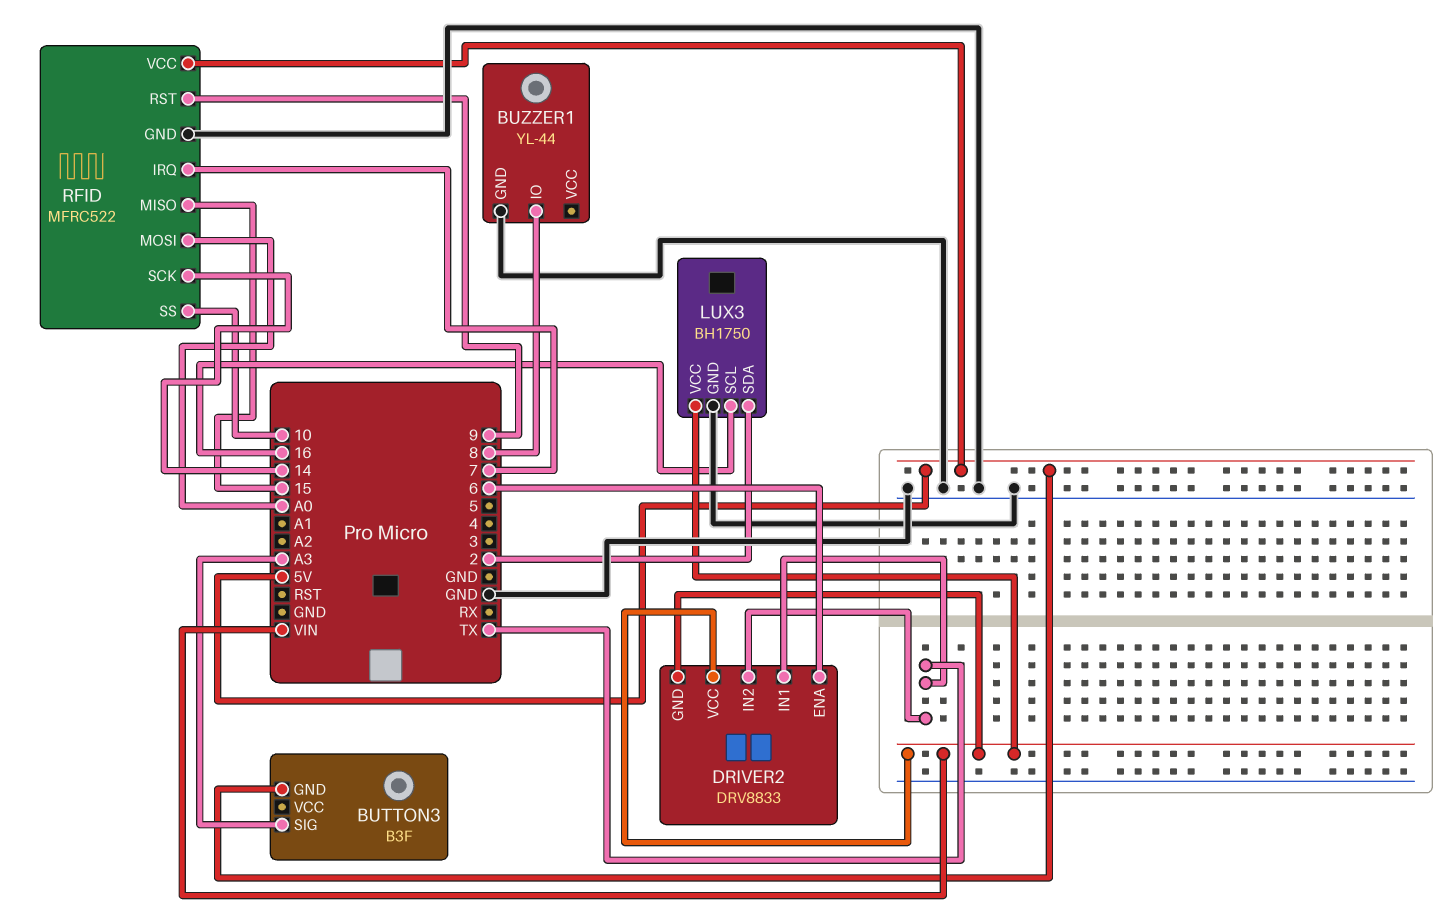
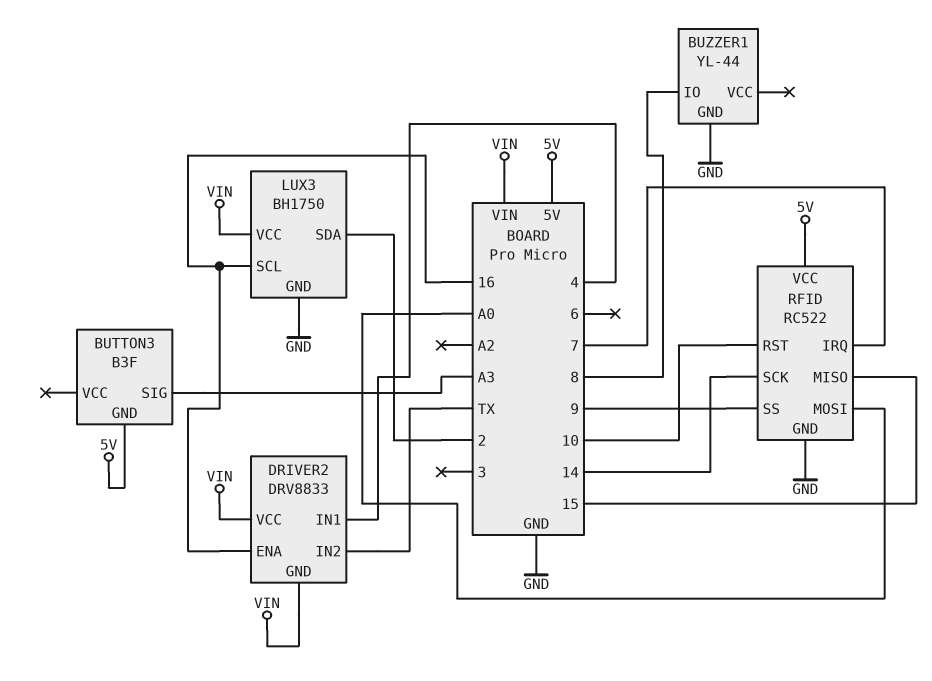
DRIVER2 pin ENA: 6 -> 16
DRIVER2 pin IN1: TX -> 4
RFID: MFRC522 -> RC522
RFID pin RST: 9 -> 10
RFID pin SS: 10 -> 9

